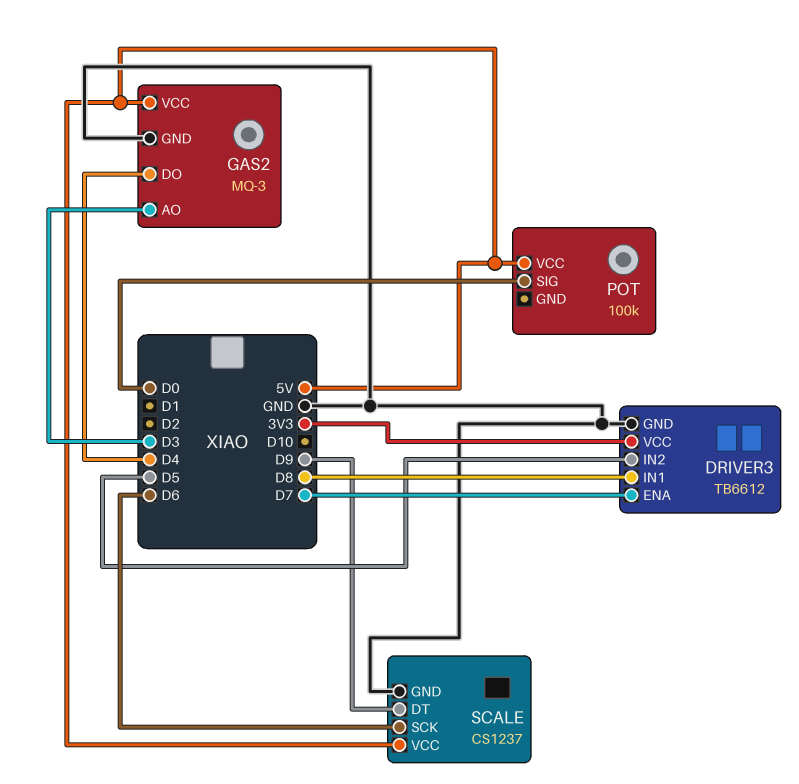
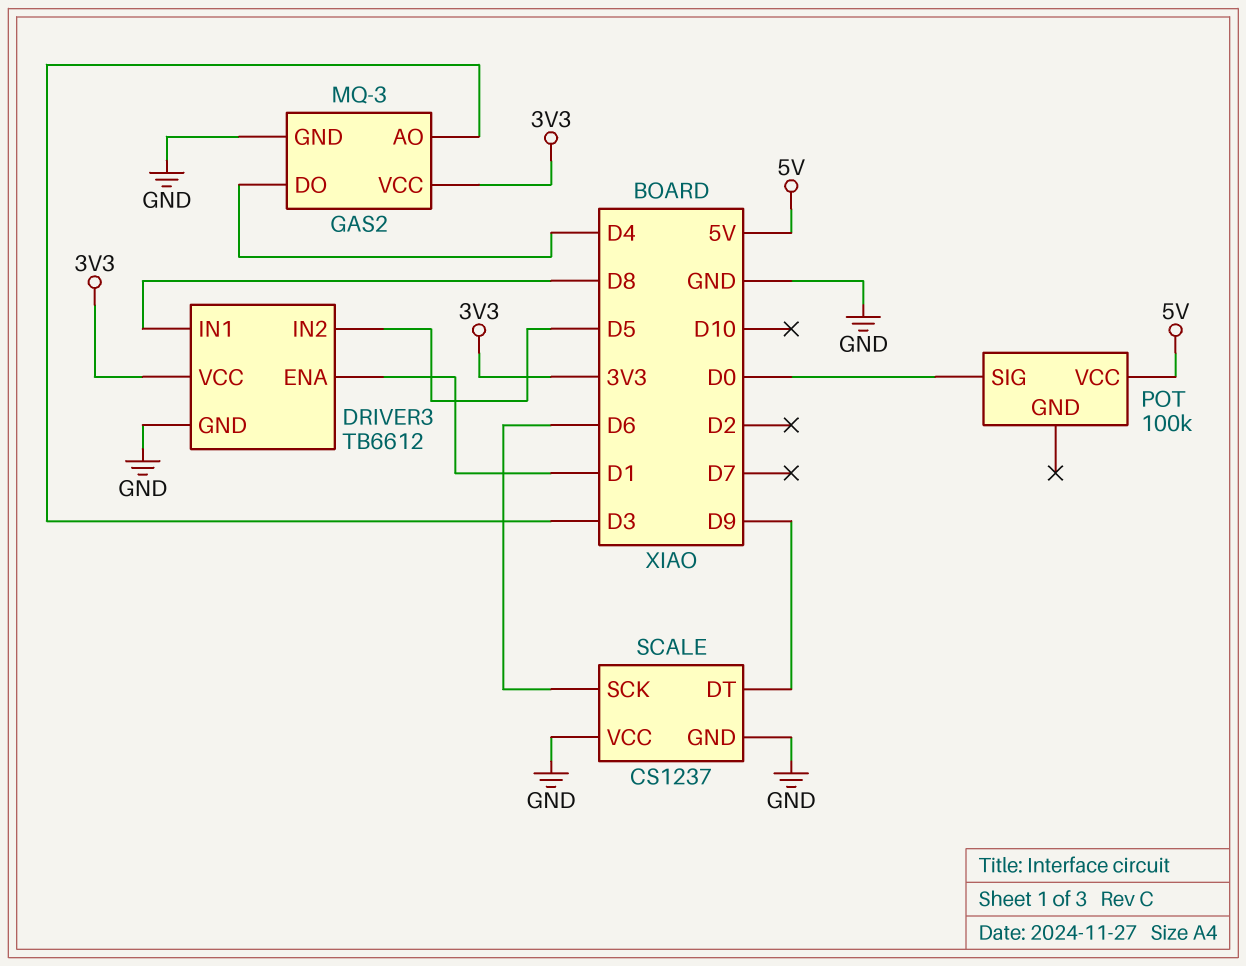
DRIVER3 pin ENA: D7 -> D1
GAS2 pin VCC: 5V -> 3V3
SCALE pin VCC: 5V -> GND

